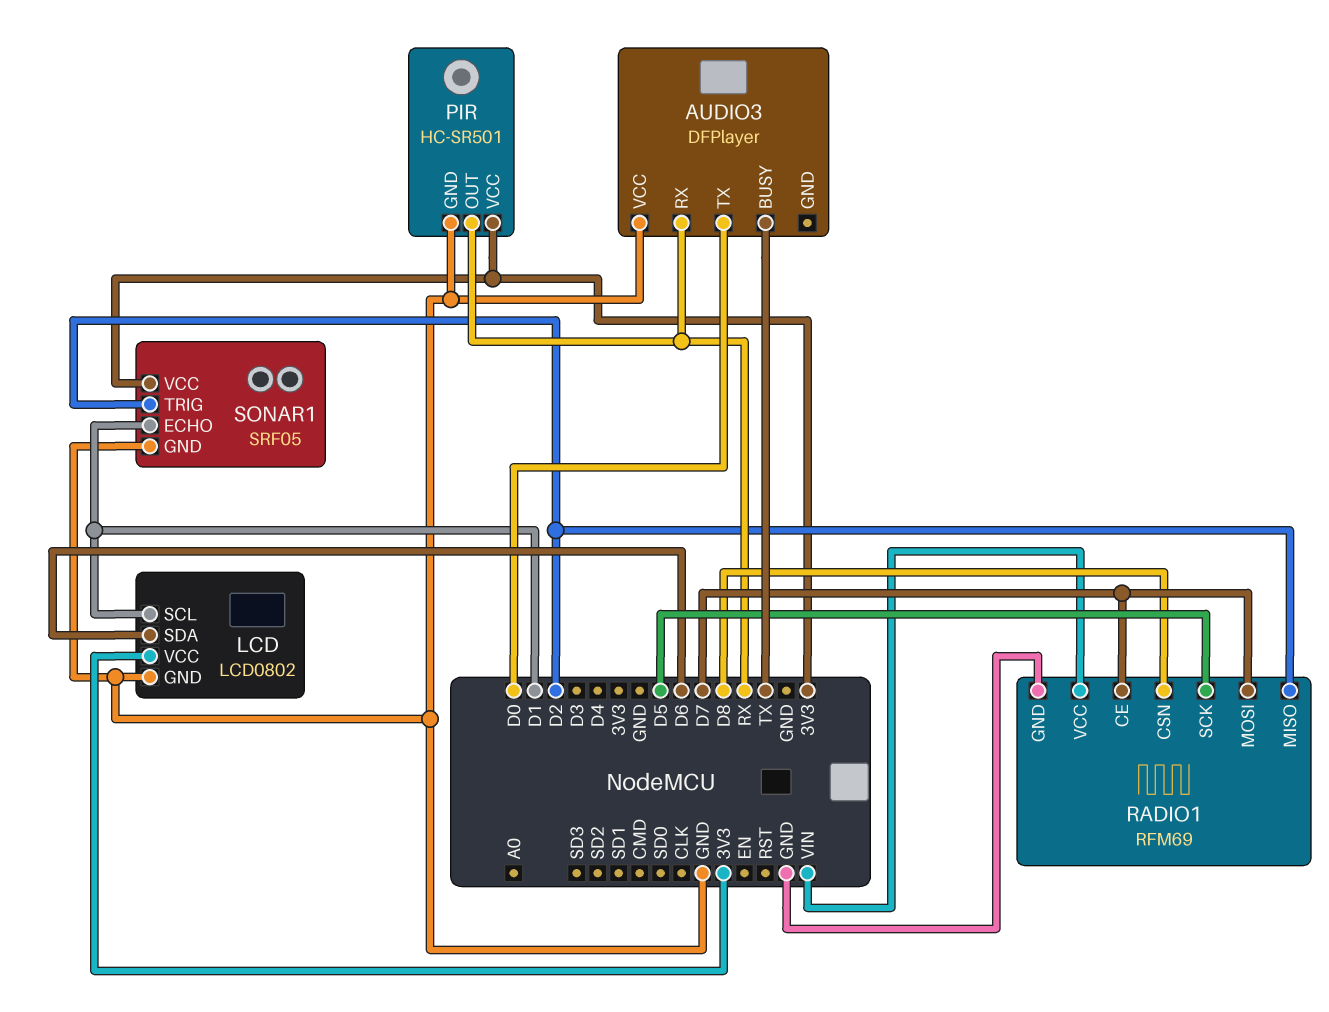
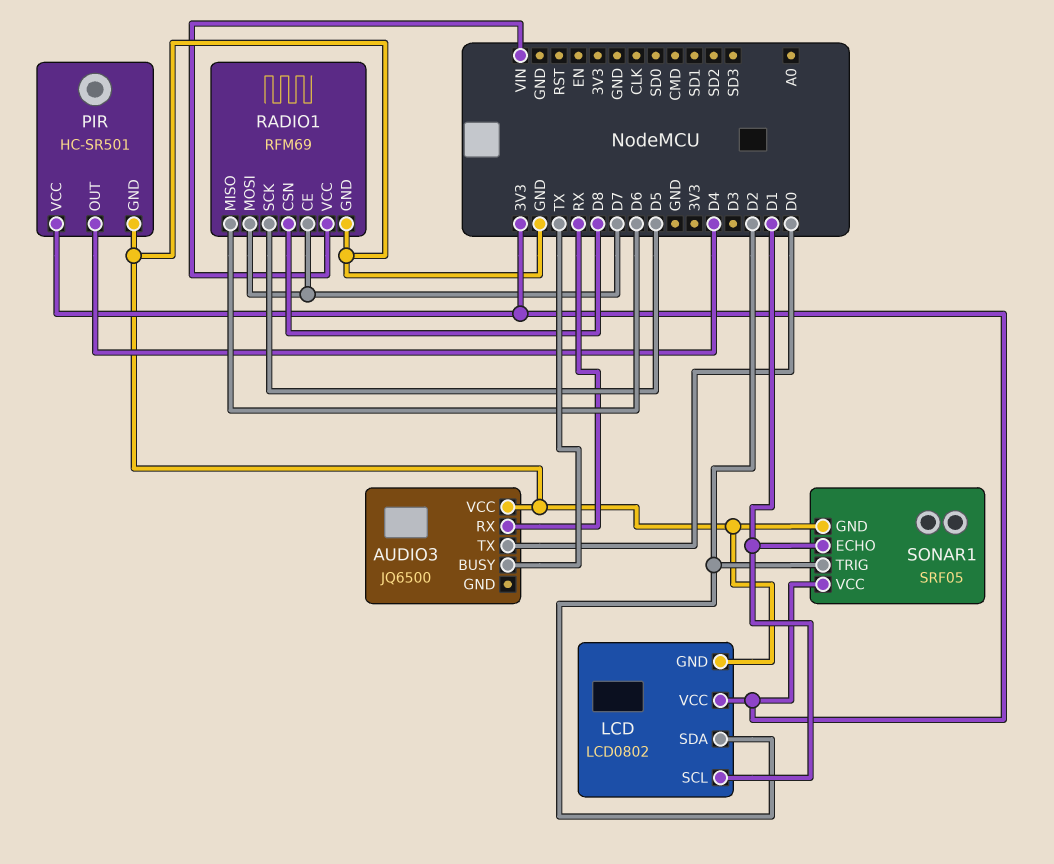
AUDIO3: DFPlayer -> JQ6500
LCD pin SDA: D6 -> D2
PIR pin OUT: RX -> D4
RADIO1 pin MISO: D2 -> D6

